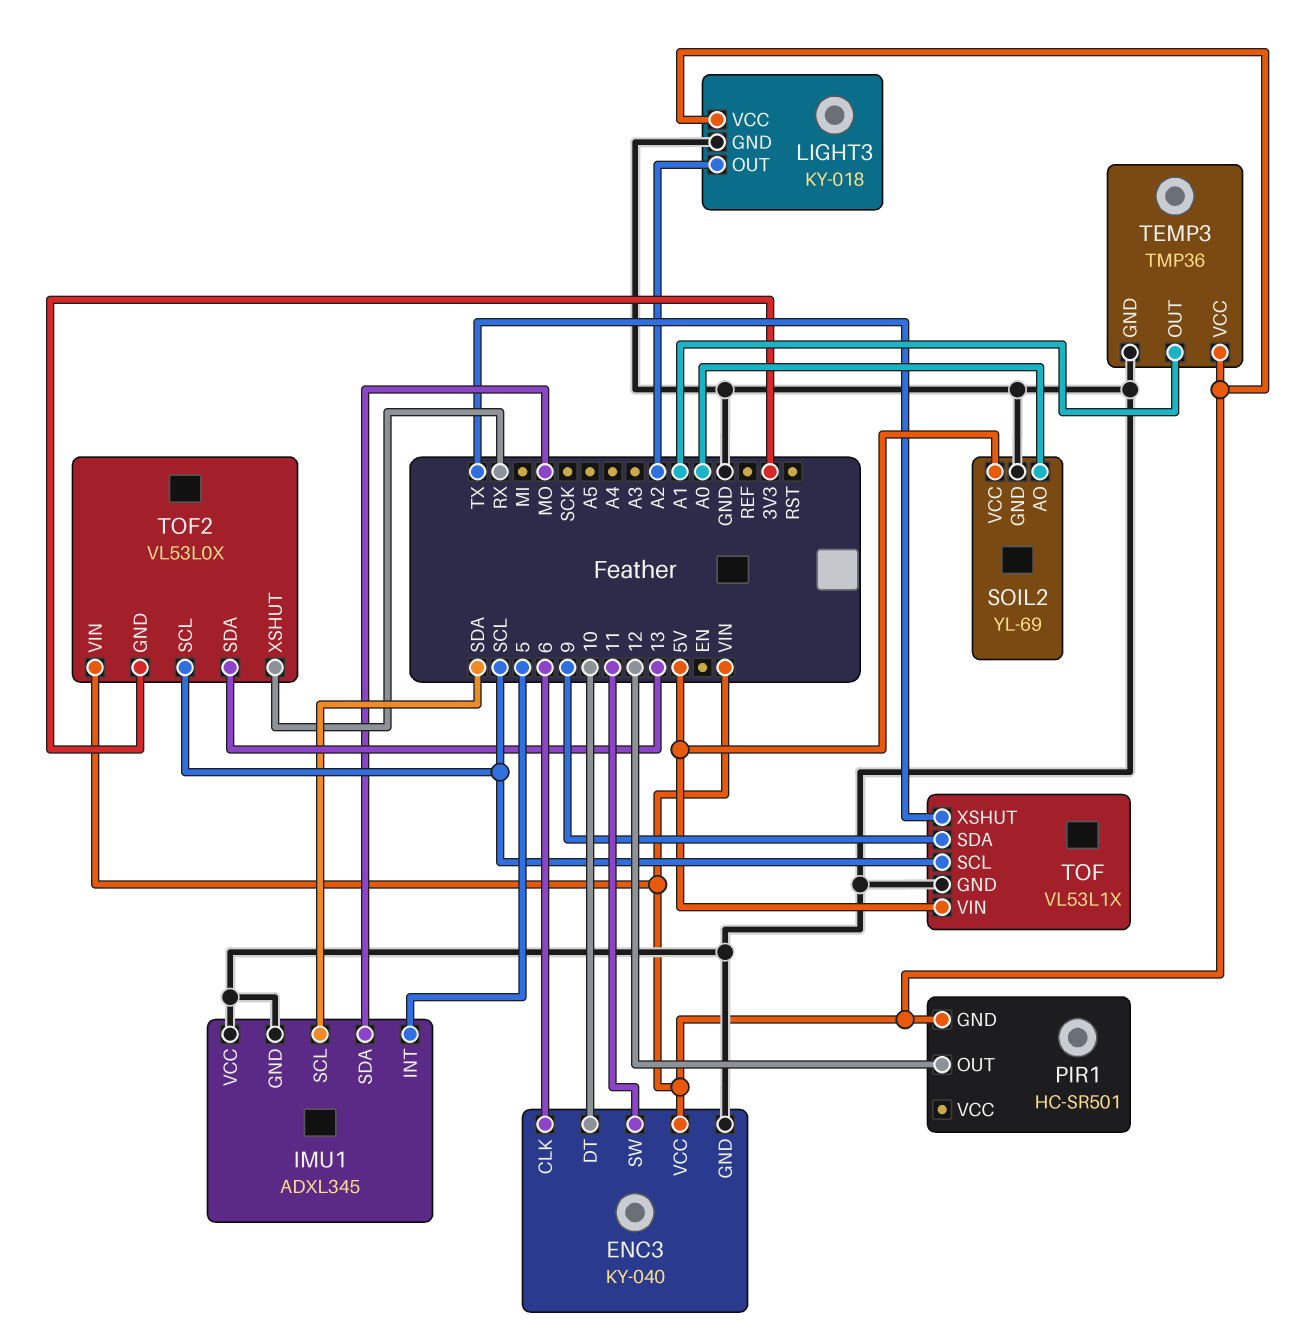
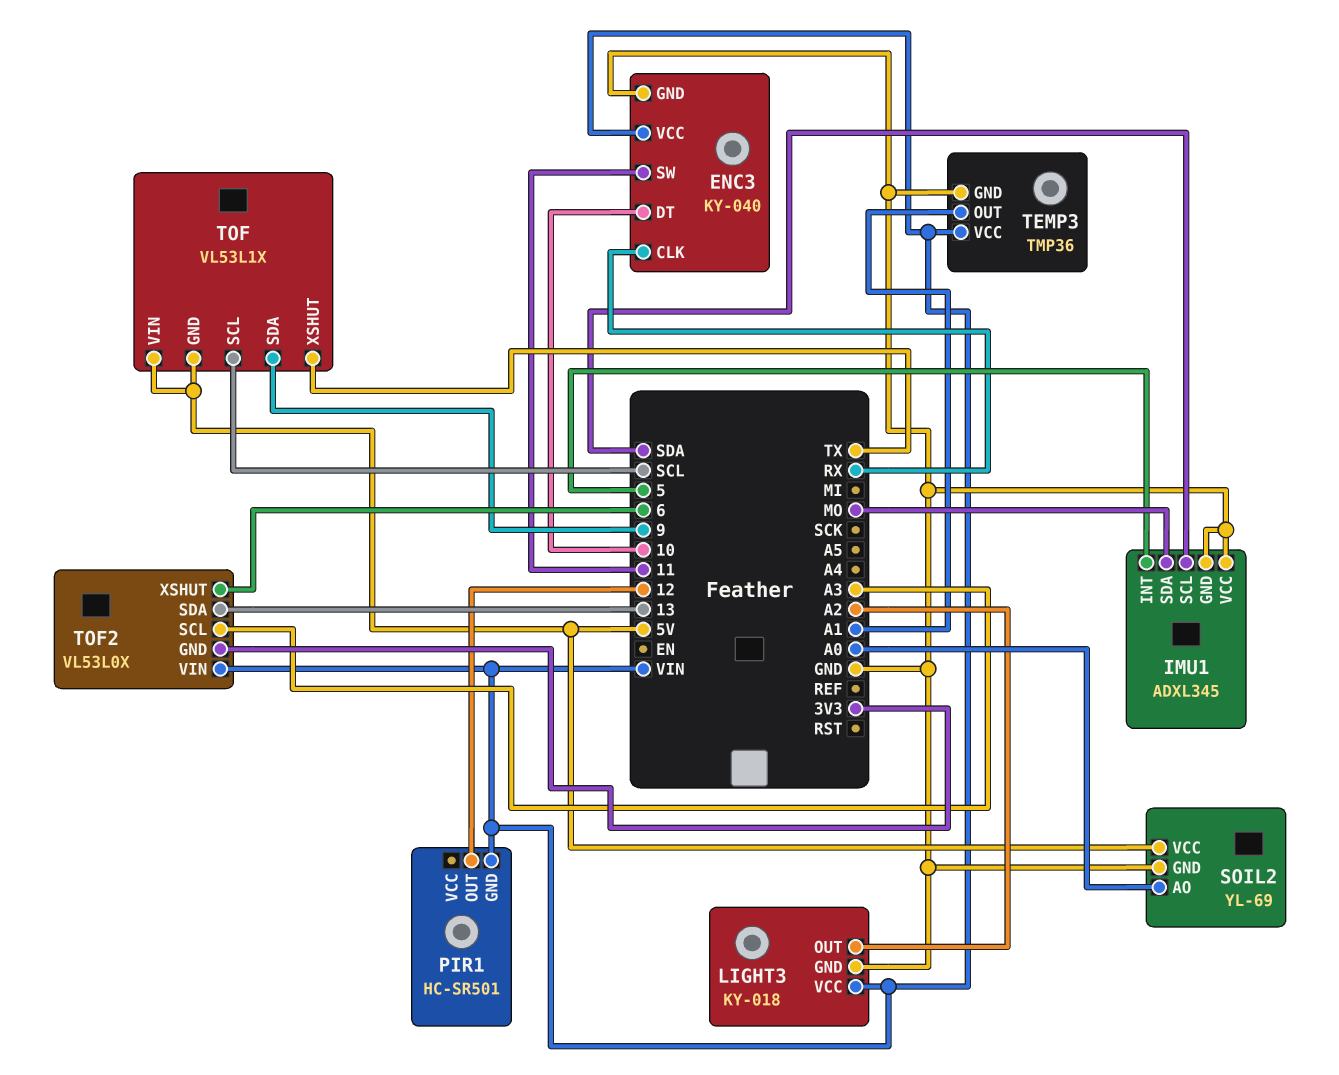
ENC3 pin CLK: 6 -> RX
TOF pin GND: GND -> 5V
TOF2 pin SCL: SCL -> A3
TOF2 pin XSHUT: RX -> 6

